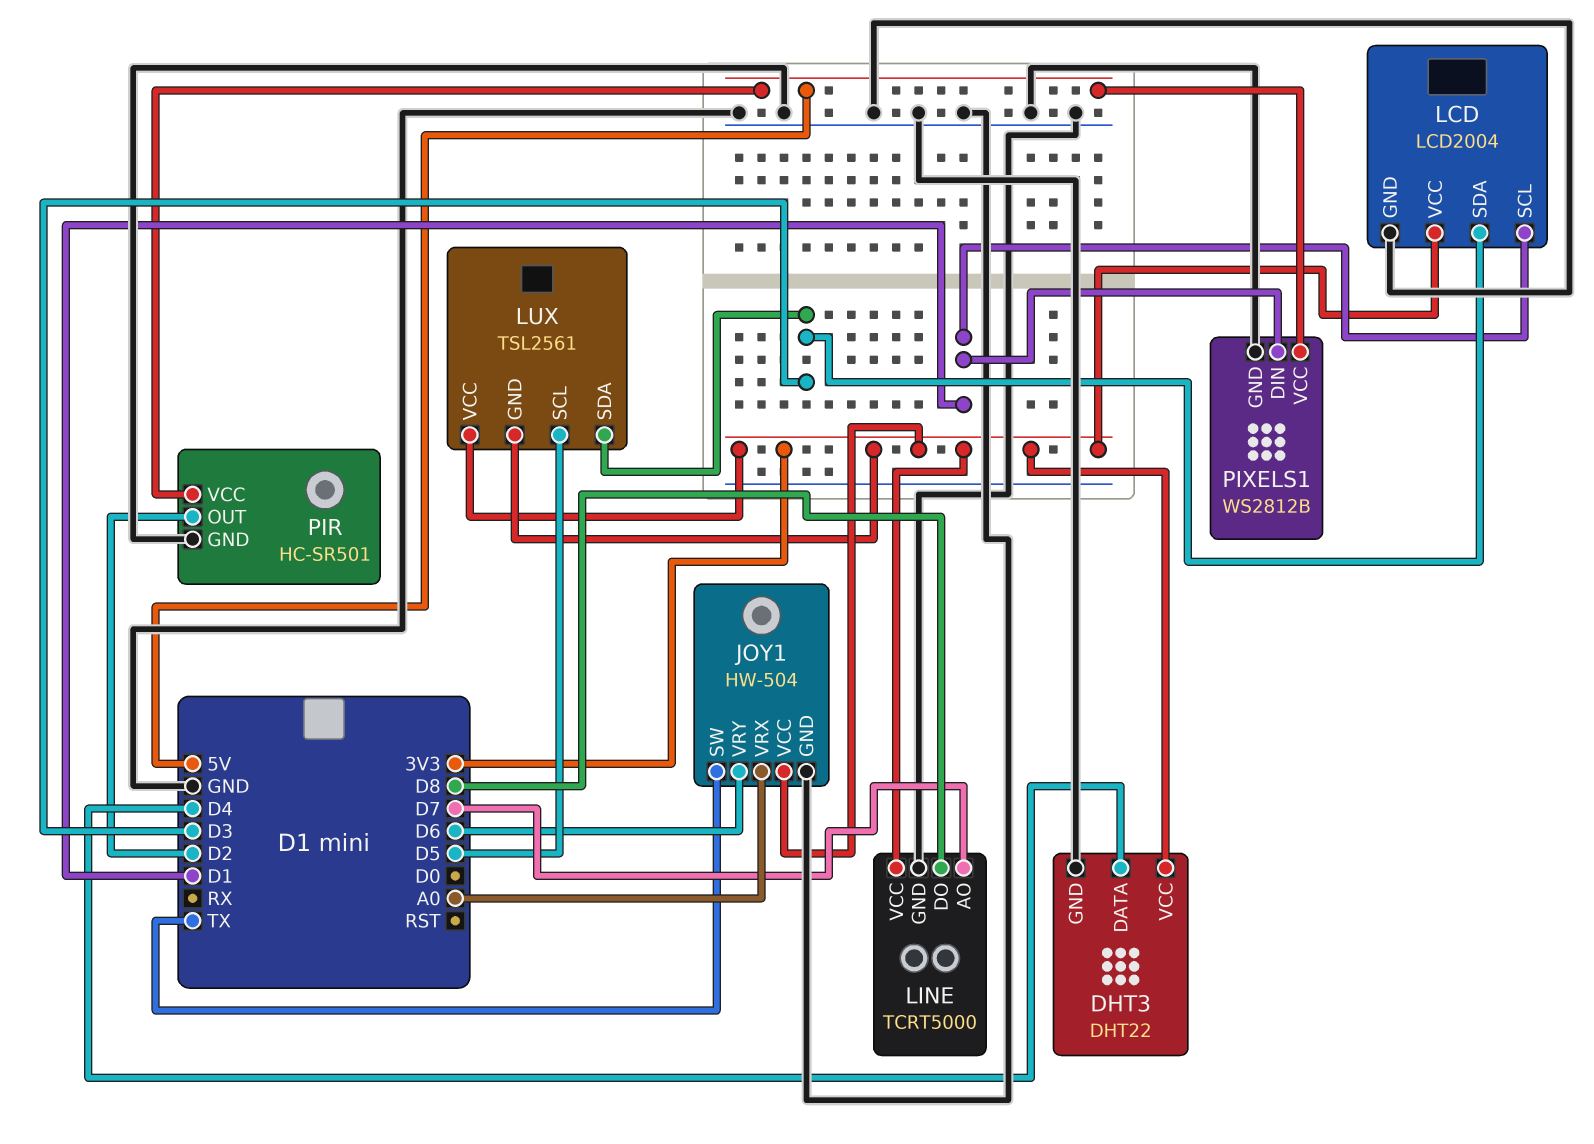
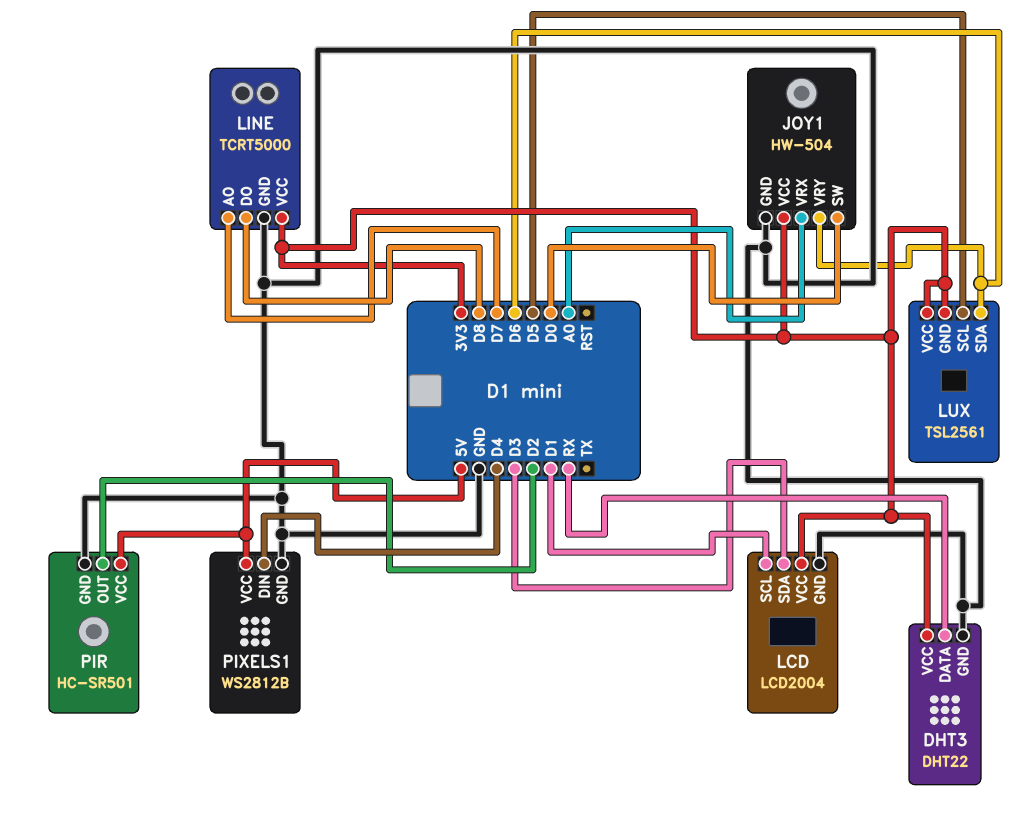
DHT3 pin DATA: D4 -> RX
JOY1 pin SW: TX -> D0
LUX pin SDA: D3 -> D6
PIXELS1 pin DIN: D1 -> D4

